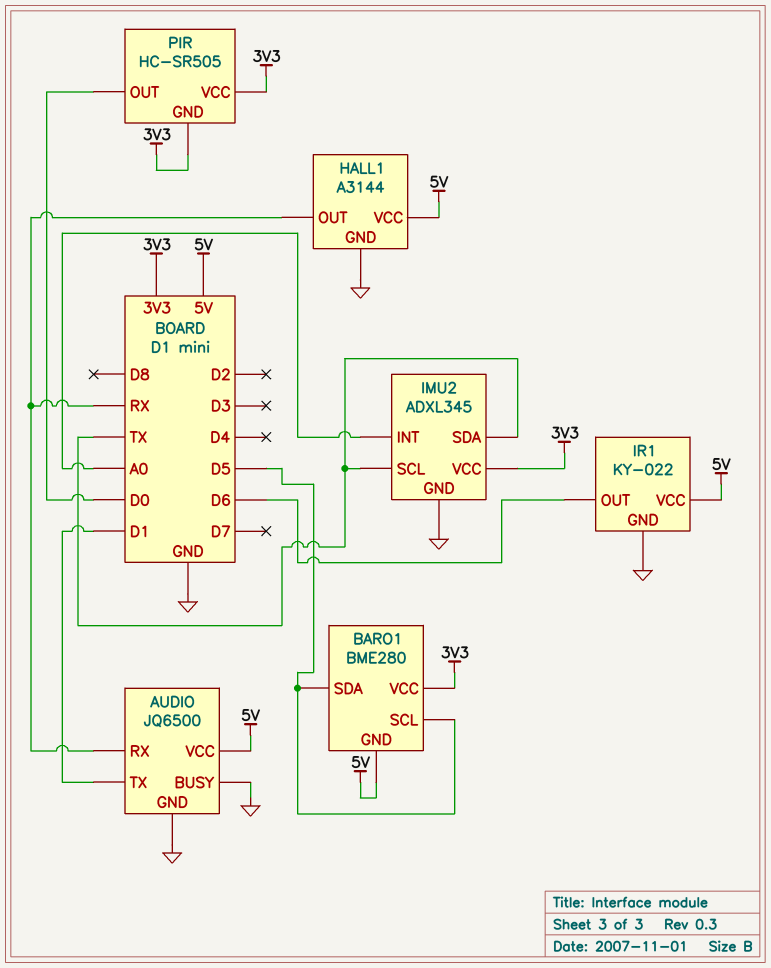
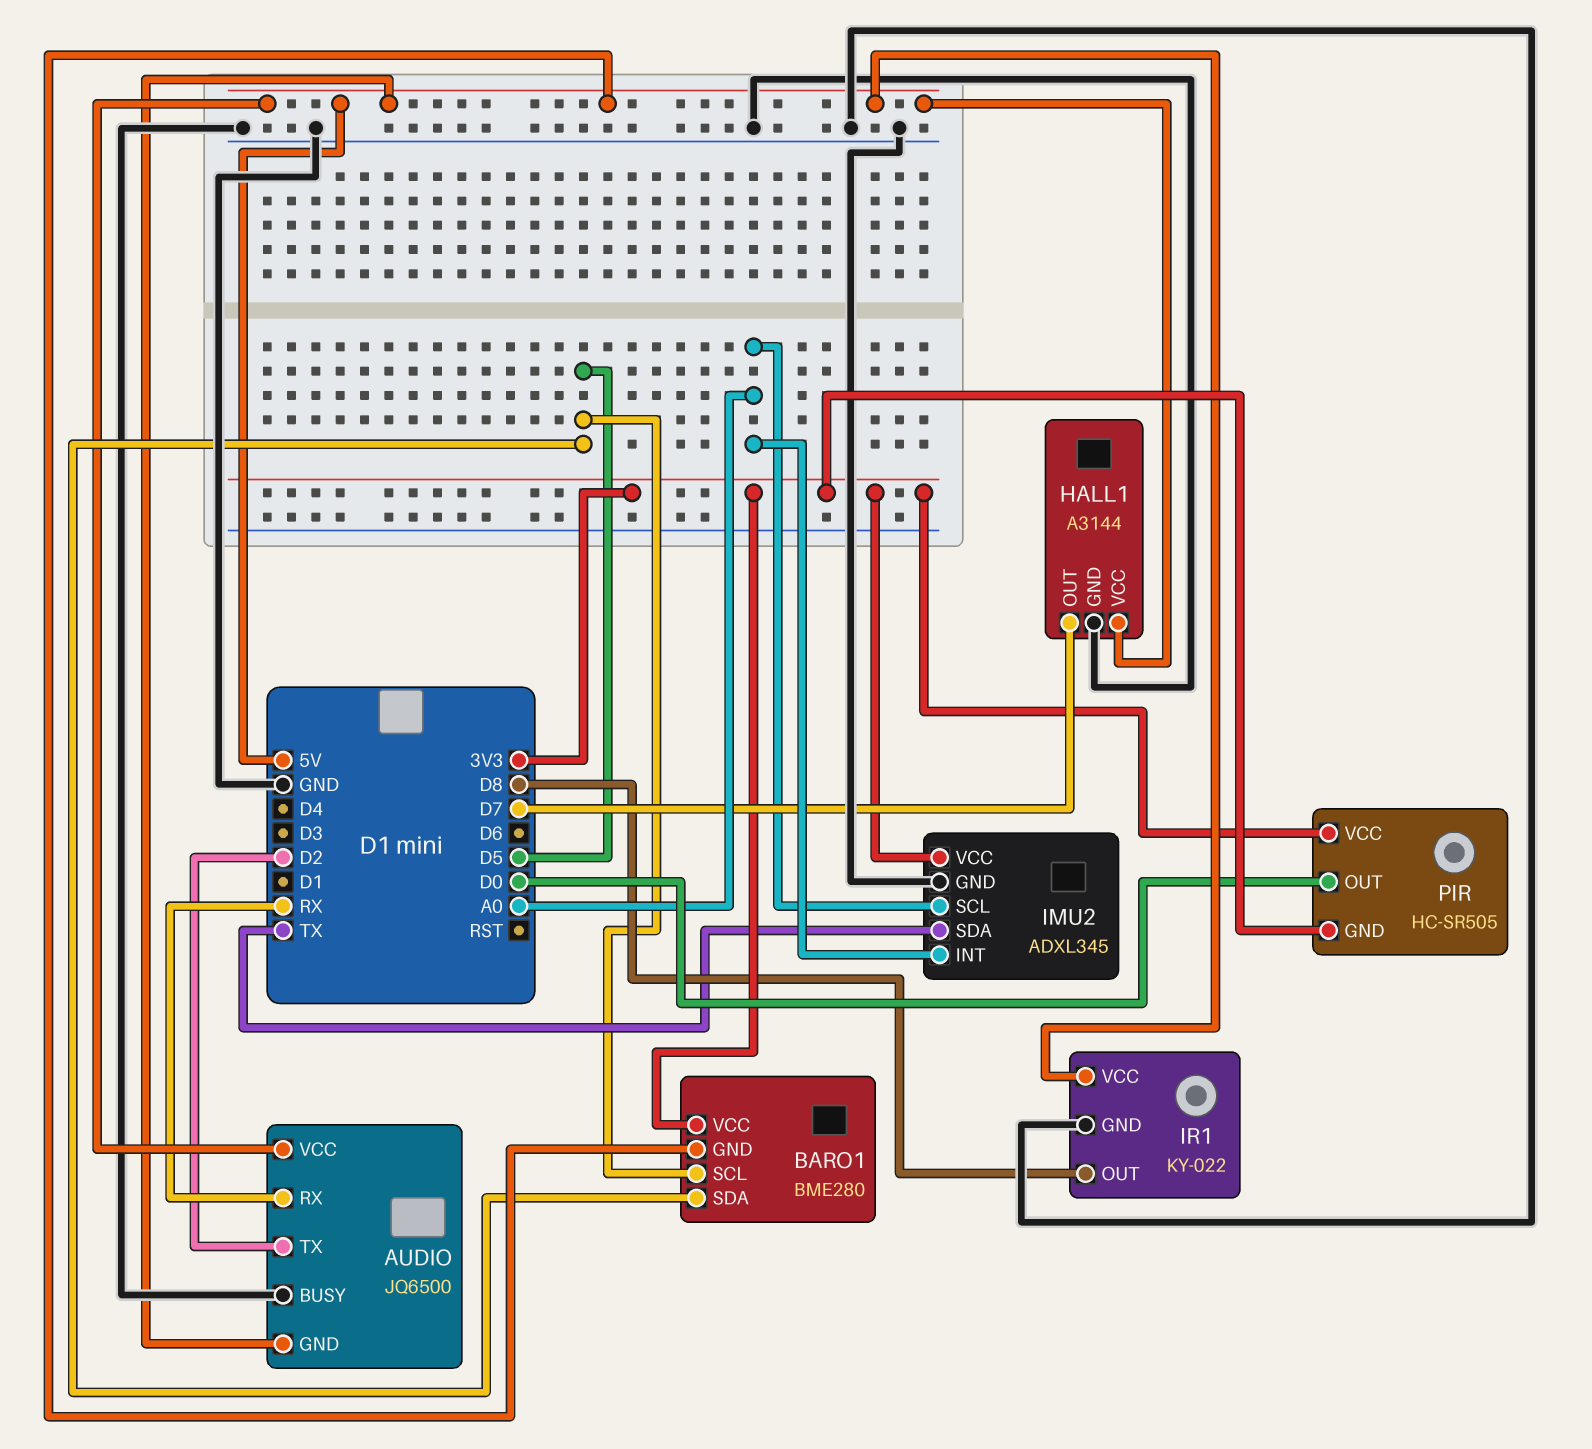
AUDIO pin GND: GND -> 5V
AUDIO pin TX: D1 -> D2
HALL1 pin OUT: RX -> D7
IMU2 pin SCL: TX -> A0
IR1 pin OUT: D6 -> D8

